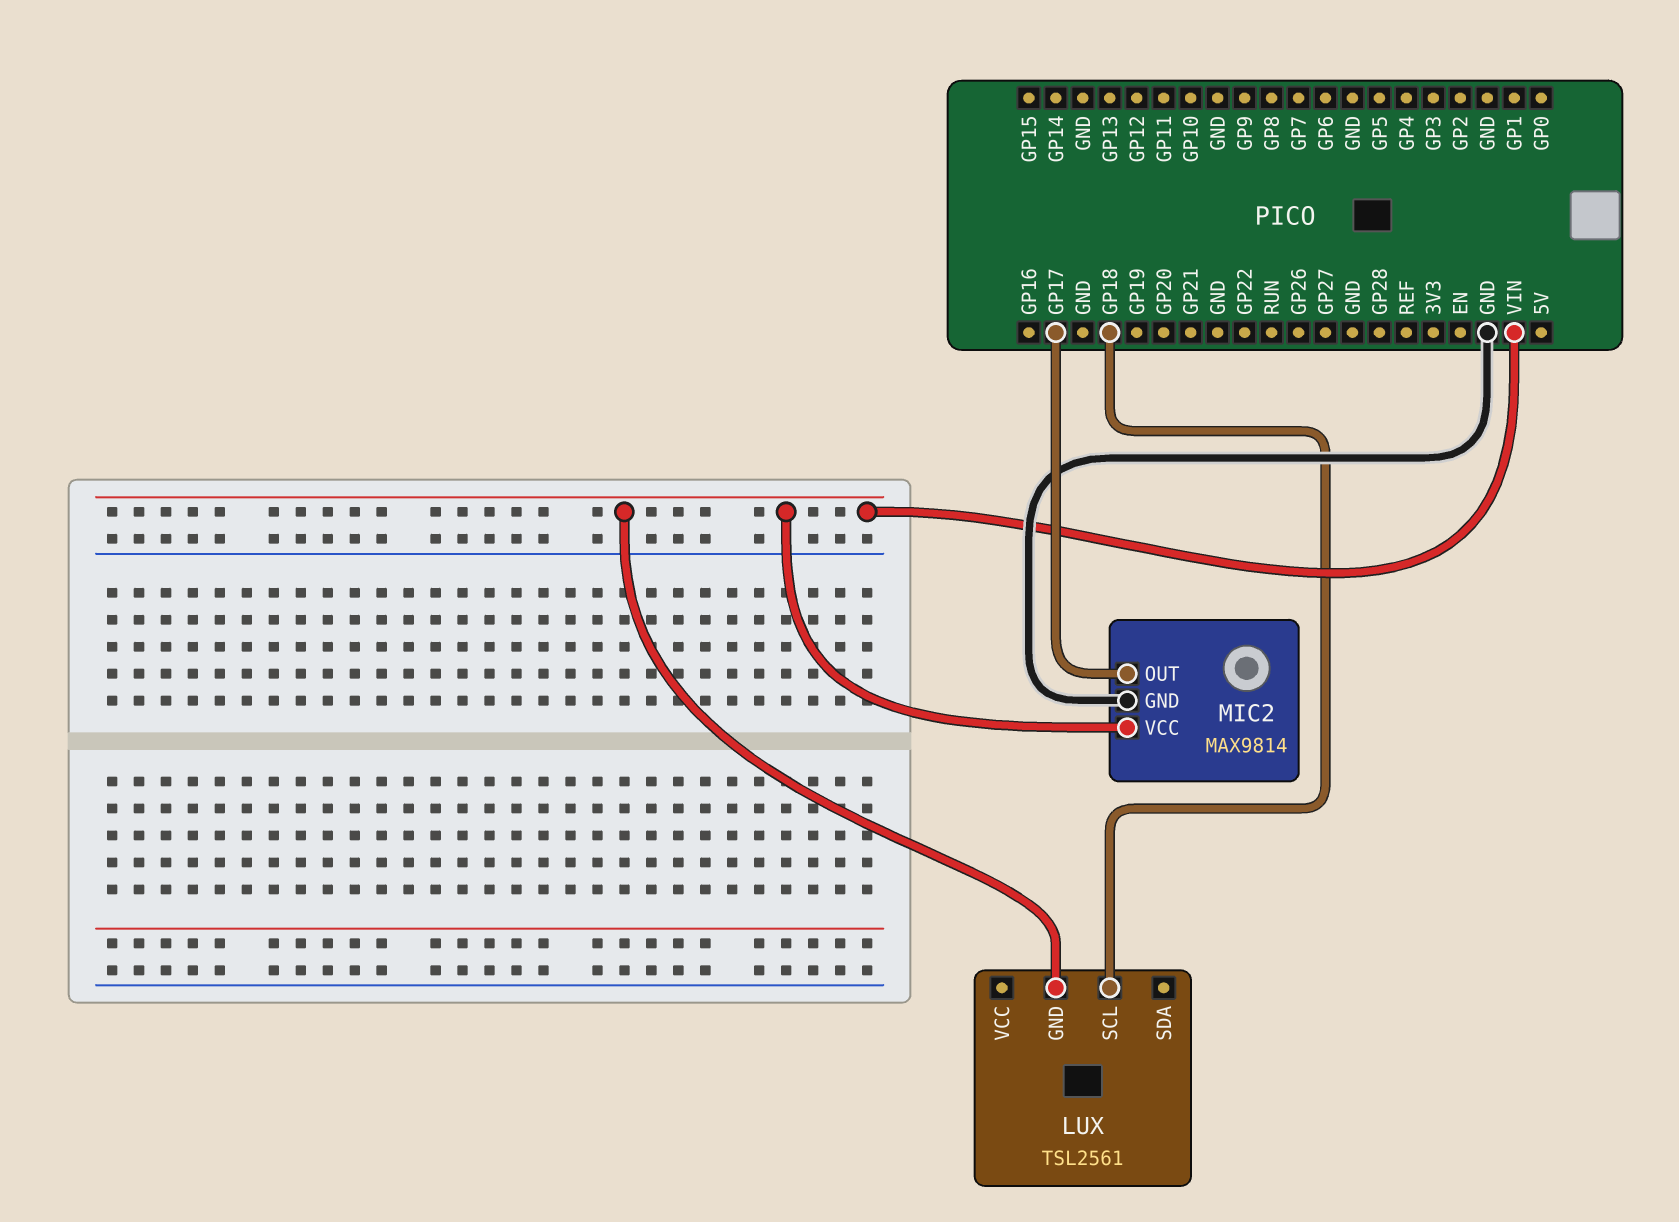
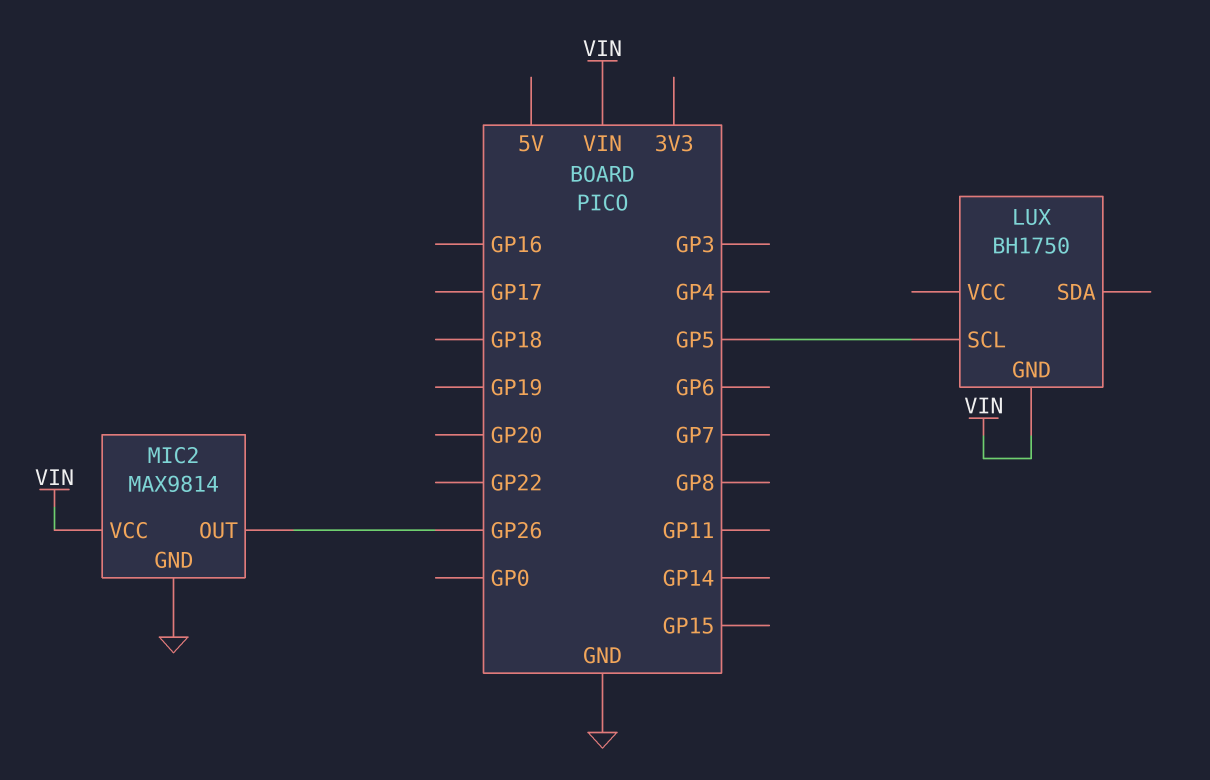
LUX: TSL2561 -> BH1750
LUX pin SCL: GP18 -> GP5
MIC2 pin OUT: GP17 -> GP26

